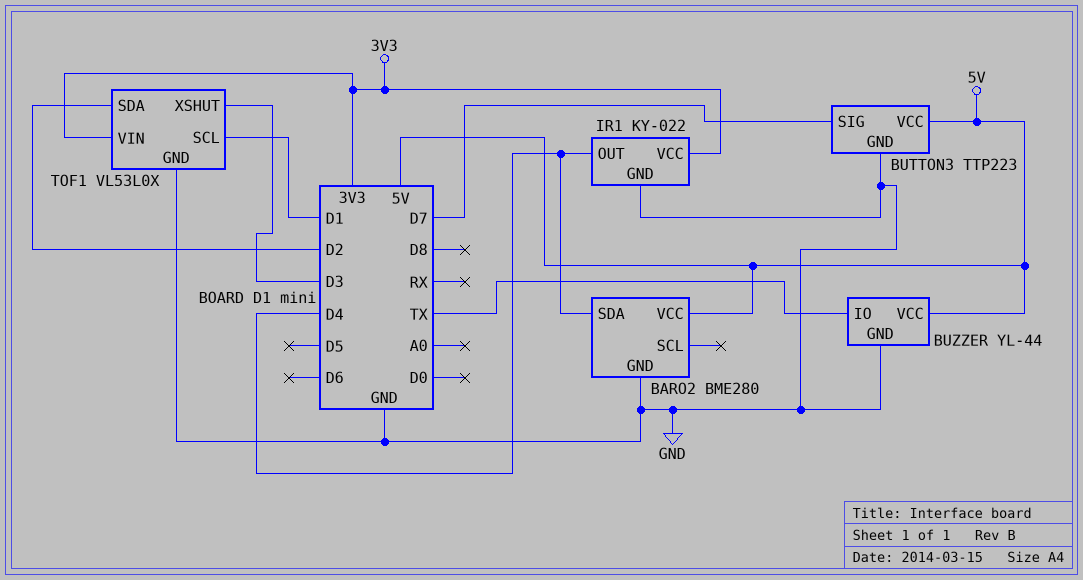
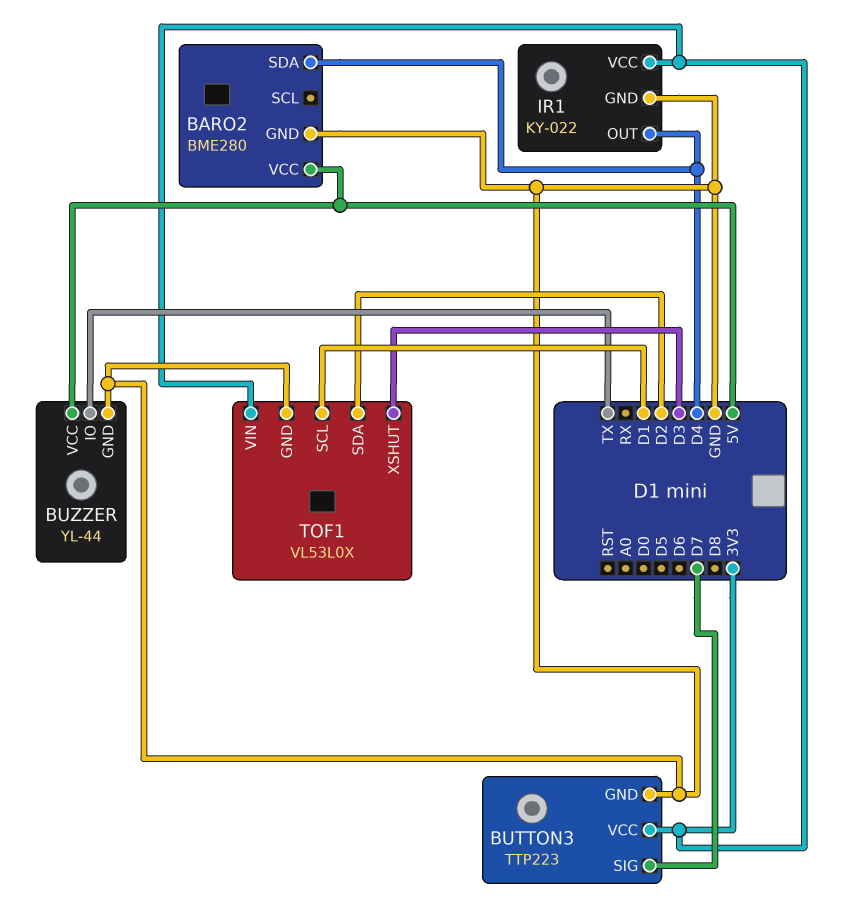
BUTTON3 pin VCC: 5V -> 3V3

